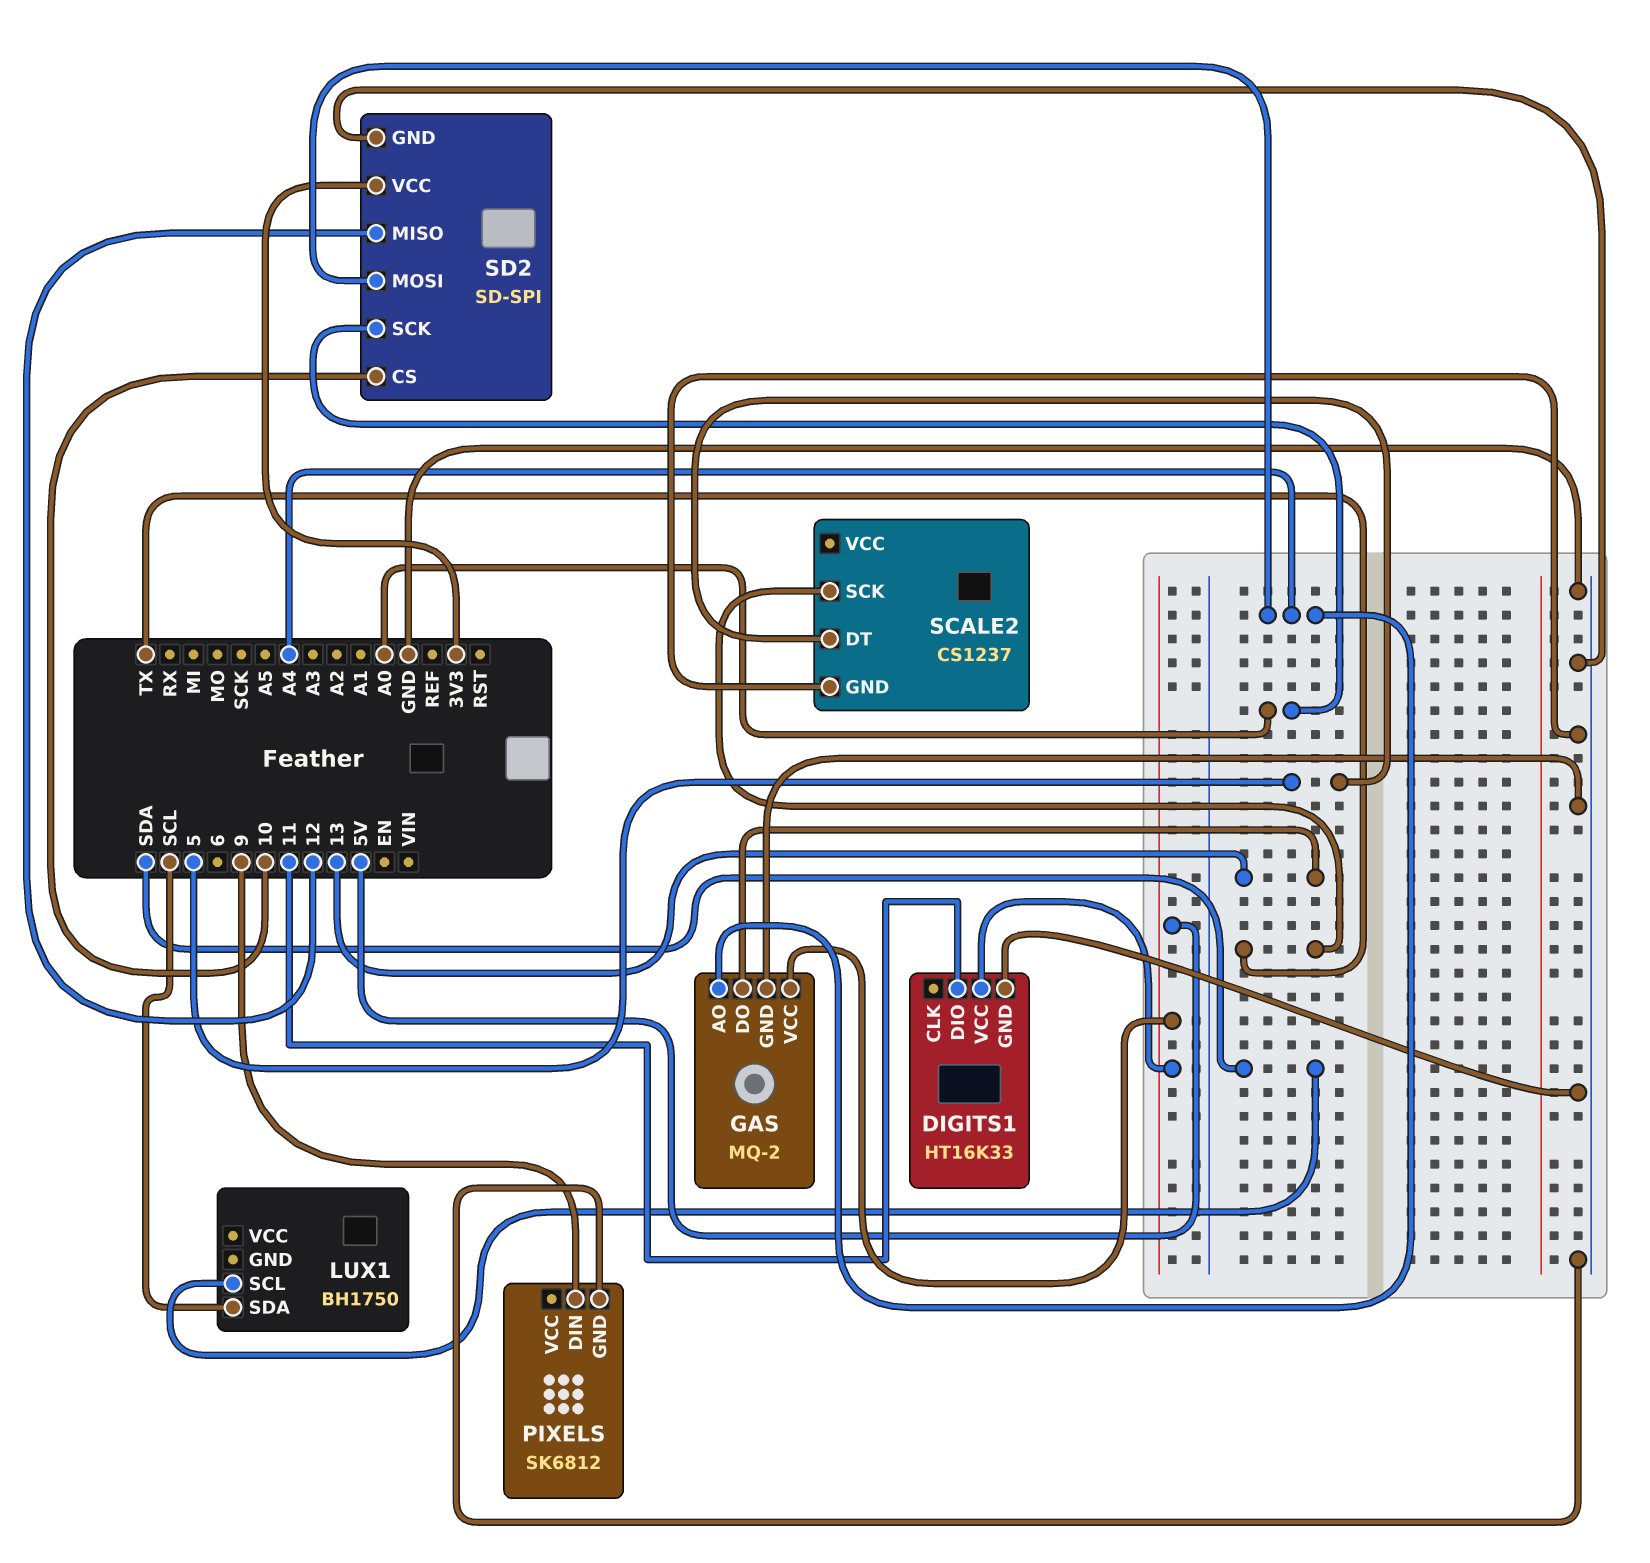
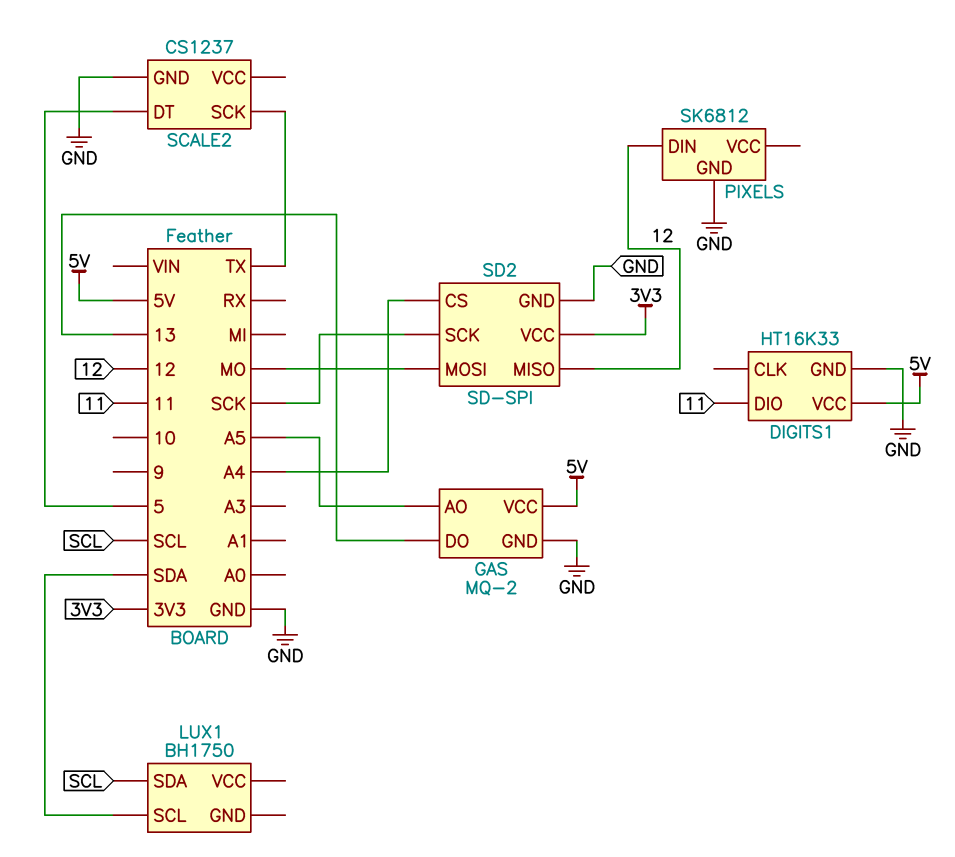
GAS pin AO: A4 -> A5
PIXELS pin DIN: 9 -> 12
SD2 pin CS: 10 -> A4
SD2 pin MOSI: A4 -> MO
SD2 pin SCK: A0 -> SCK

